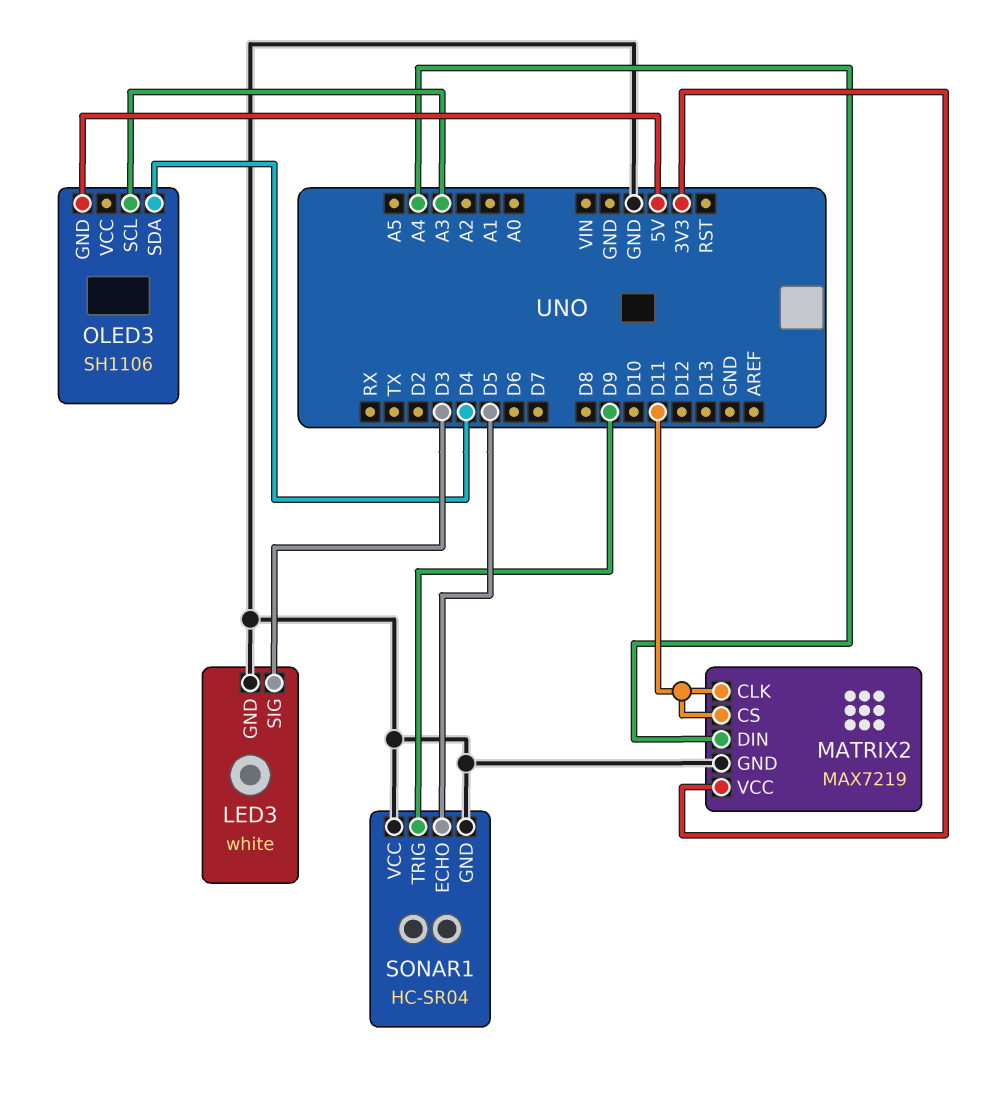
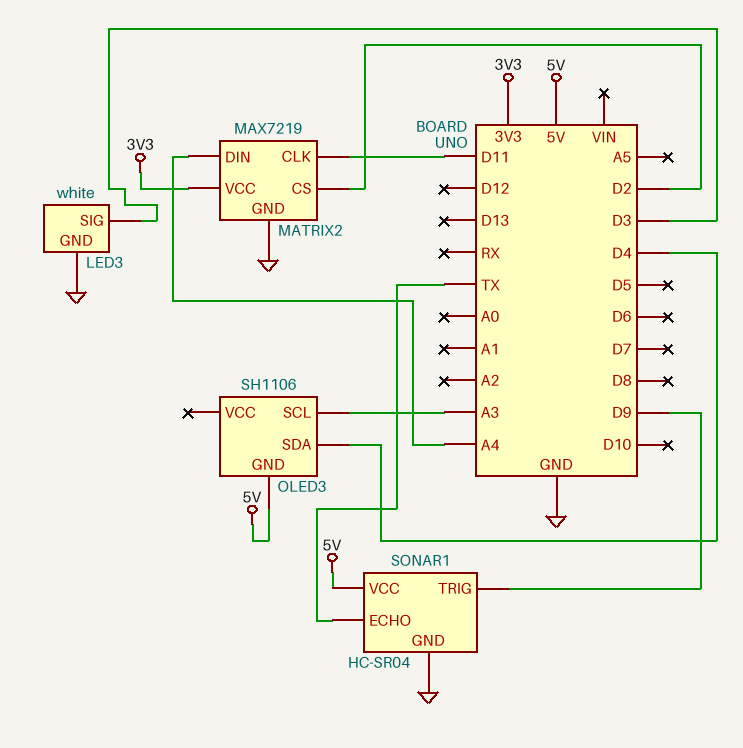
MATRIX2 pin CS: D11 -> D2
SONAR1 pin ECHO: D5 -> TX
SONAR1 pin VCC: GND -> 5V

